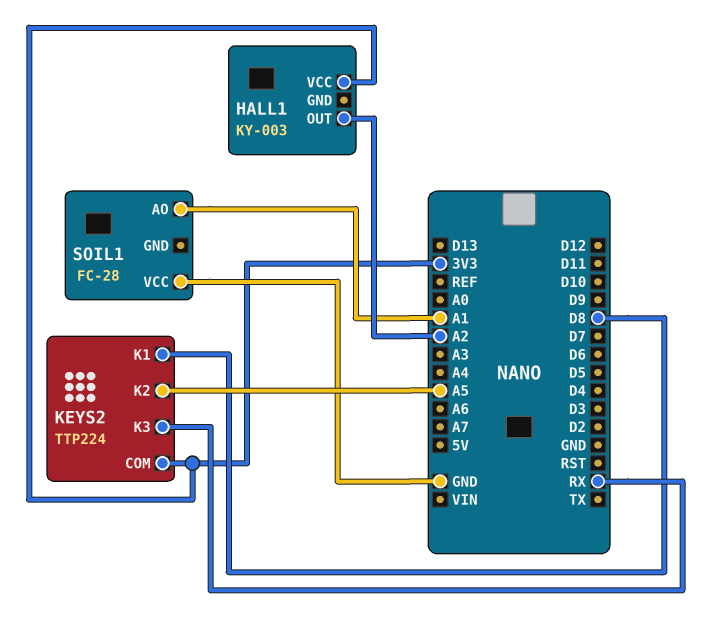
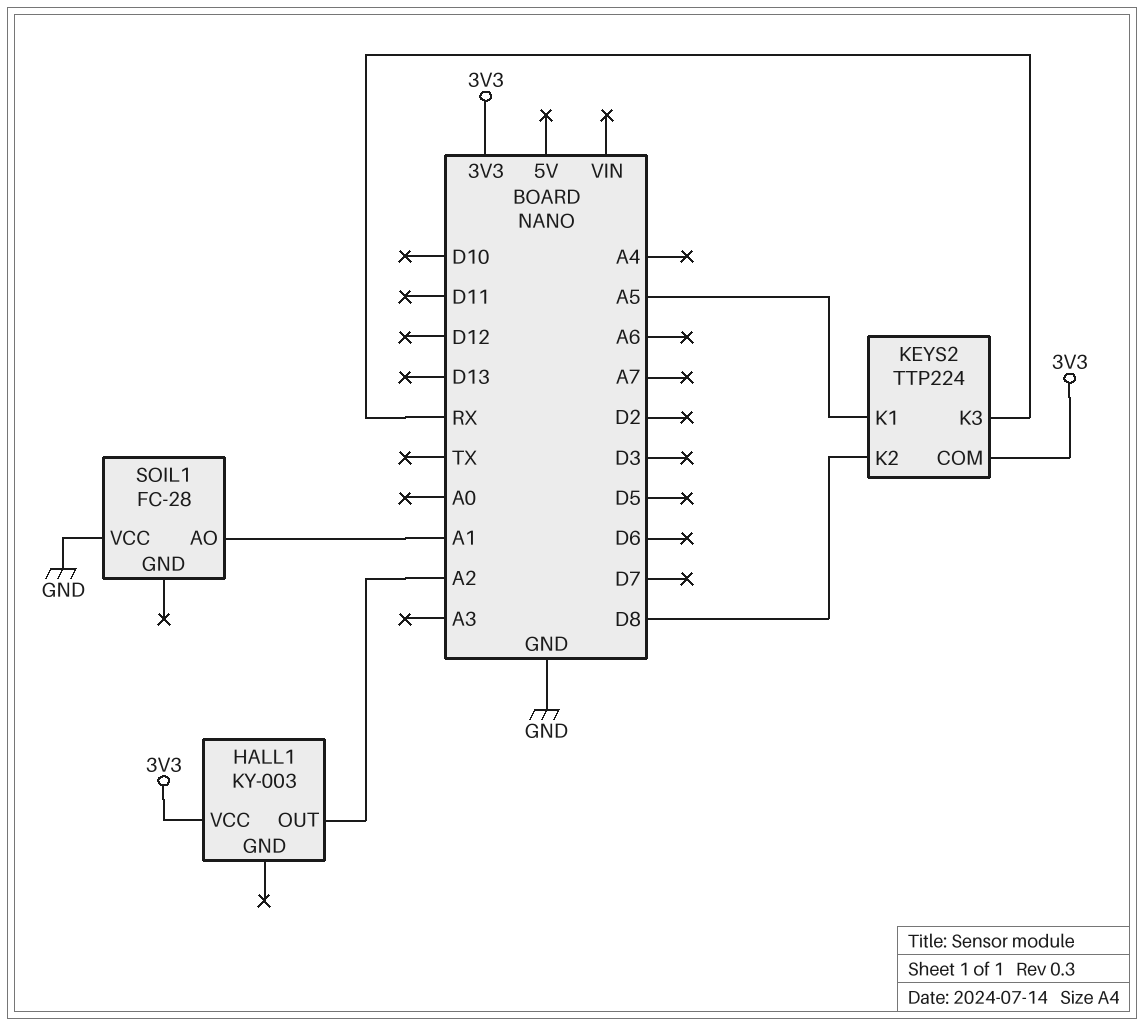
KEYS2 pin K1: D8 -> A5
KEYS2 pin K2: A5 -> D8

